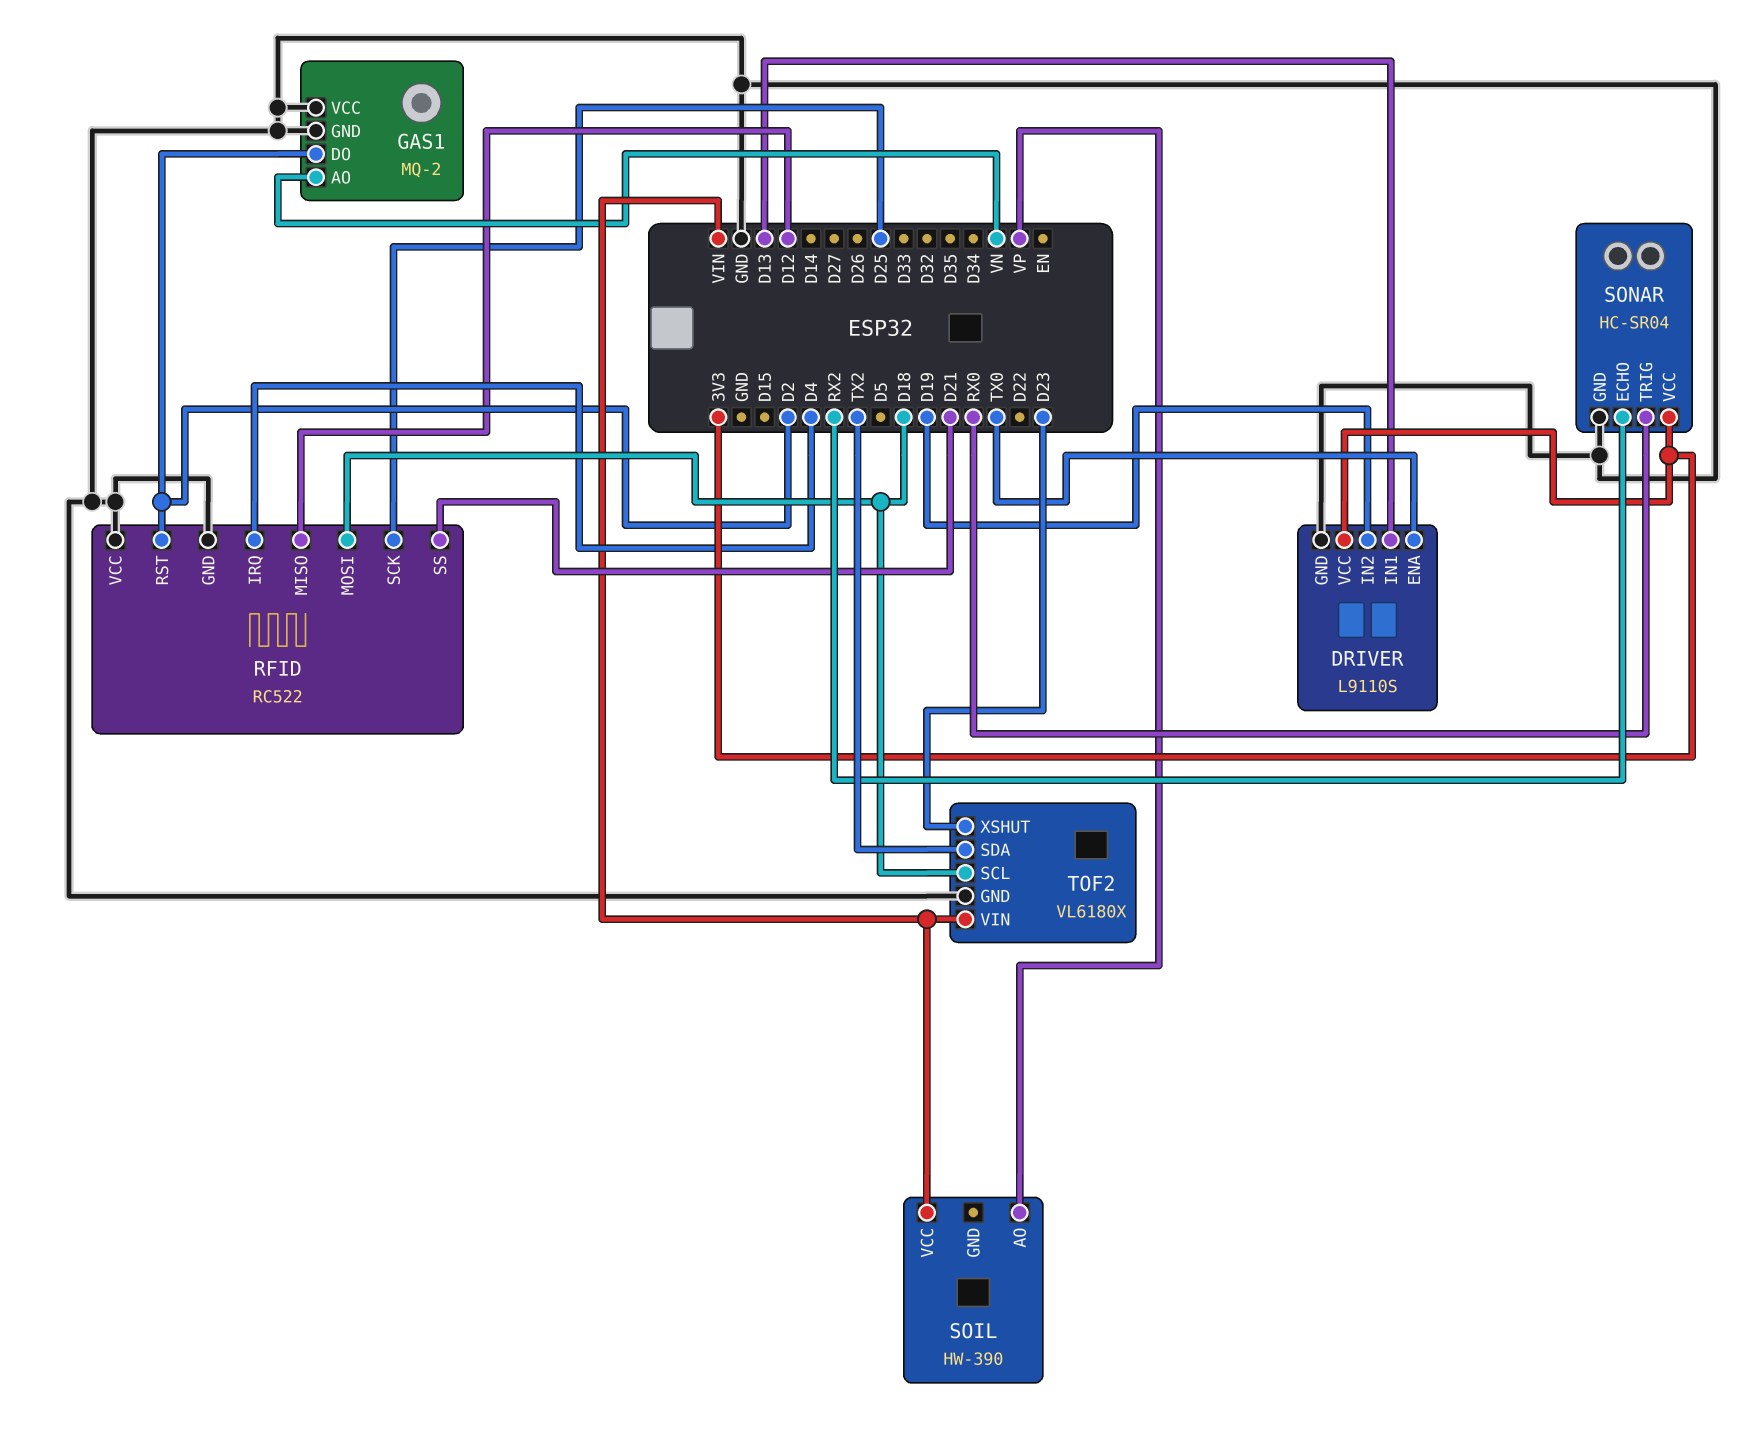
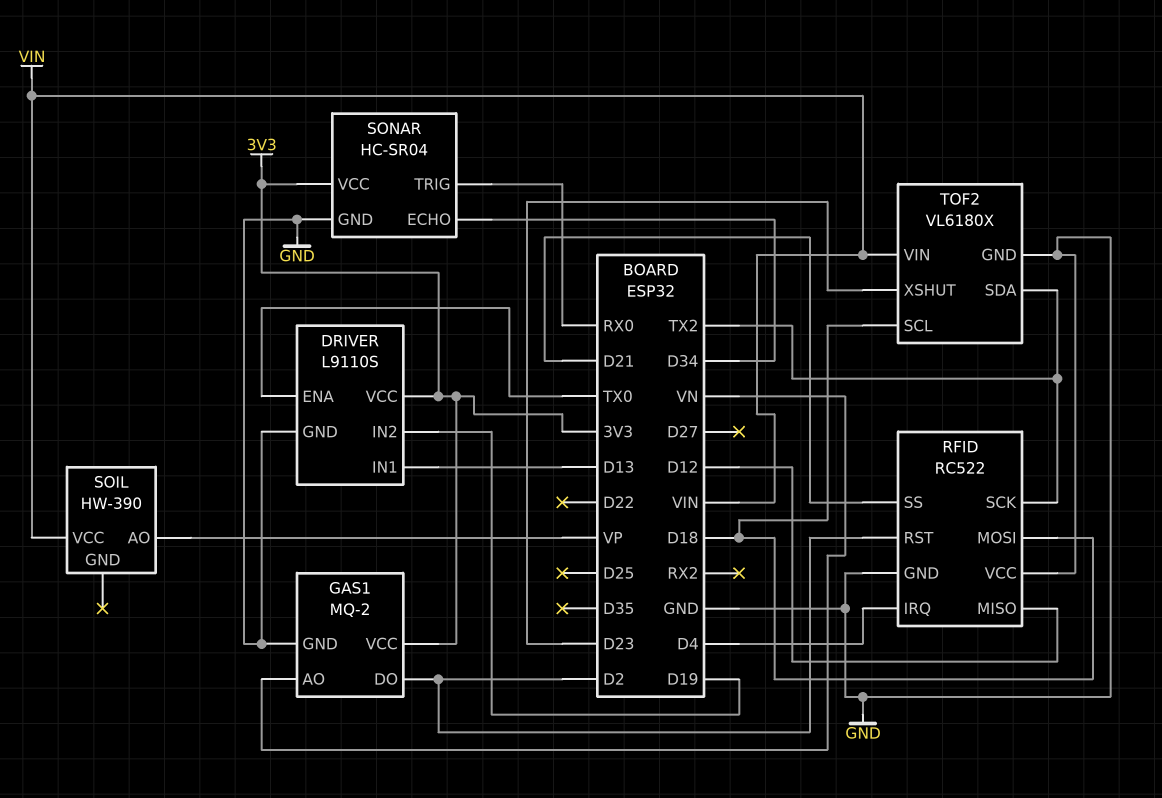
GAS1 pin VCC: GND -> 3V3
RFID pin SCK: D25 -> TX2
SONAR pin ECHO: RX2 -> D34

